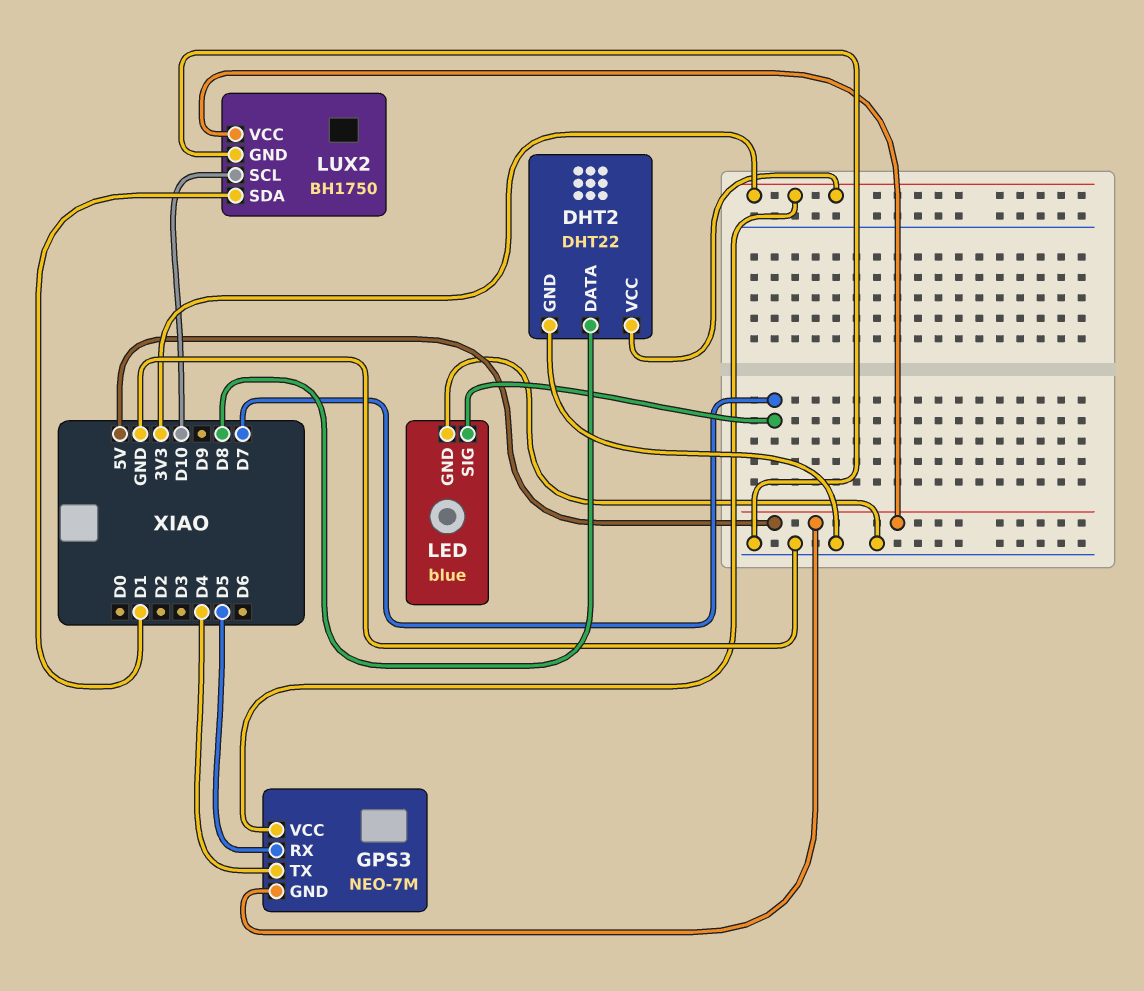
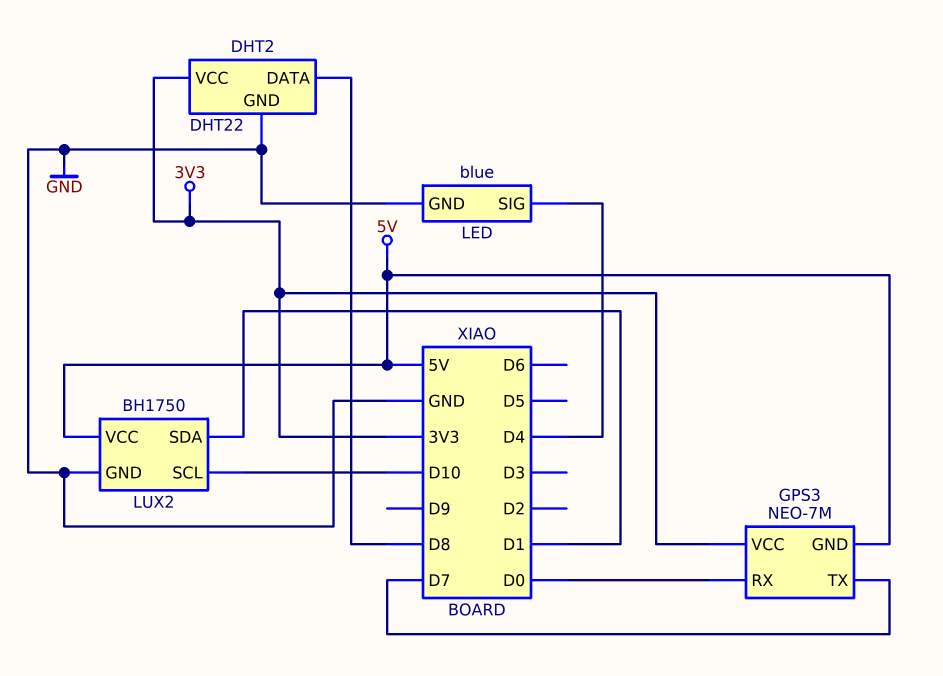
GPS3 pin RX: D5 -> D0
GPS3 pin TX: D4 -> D7
LED pin SIG: D7 -> D4

